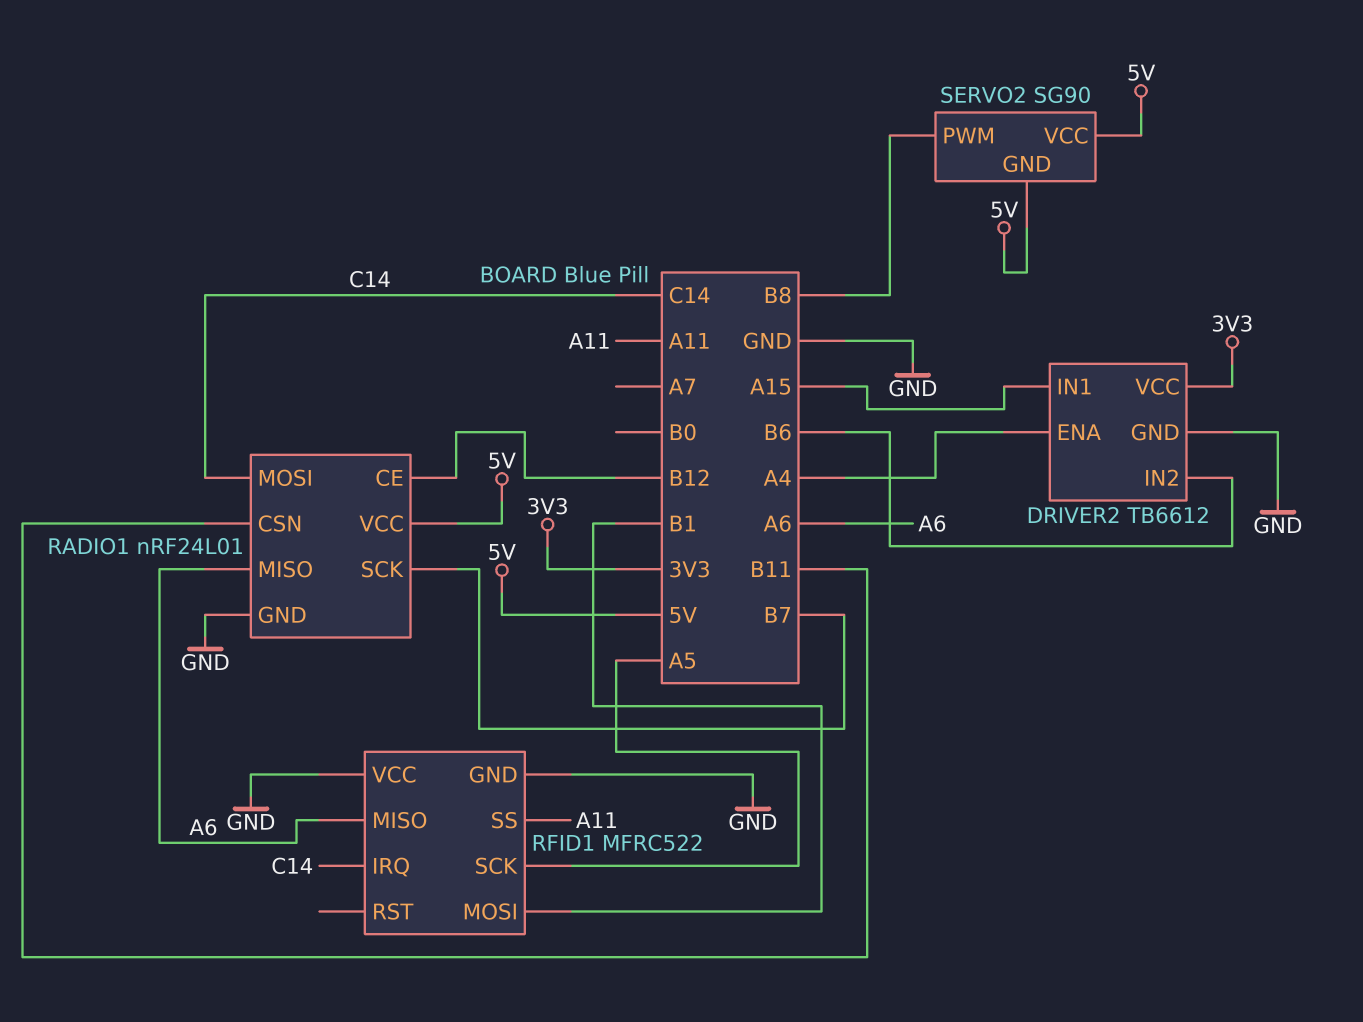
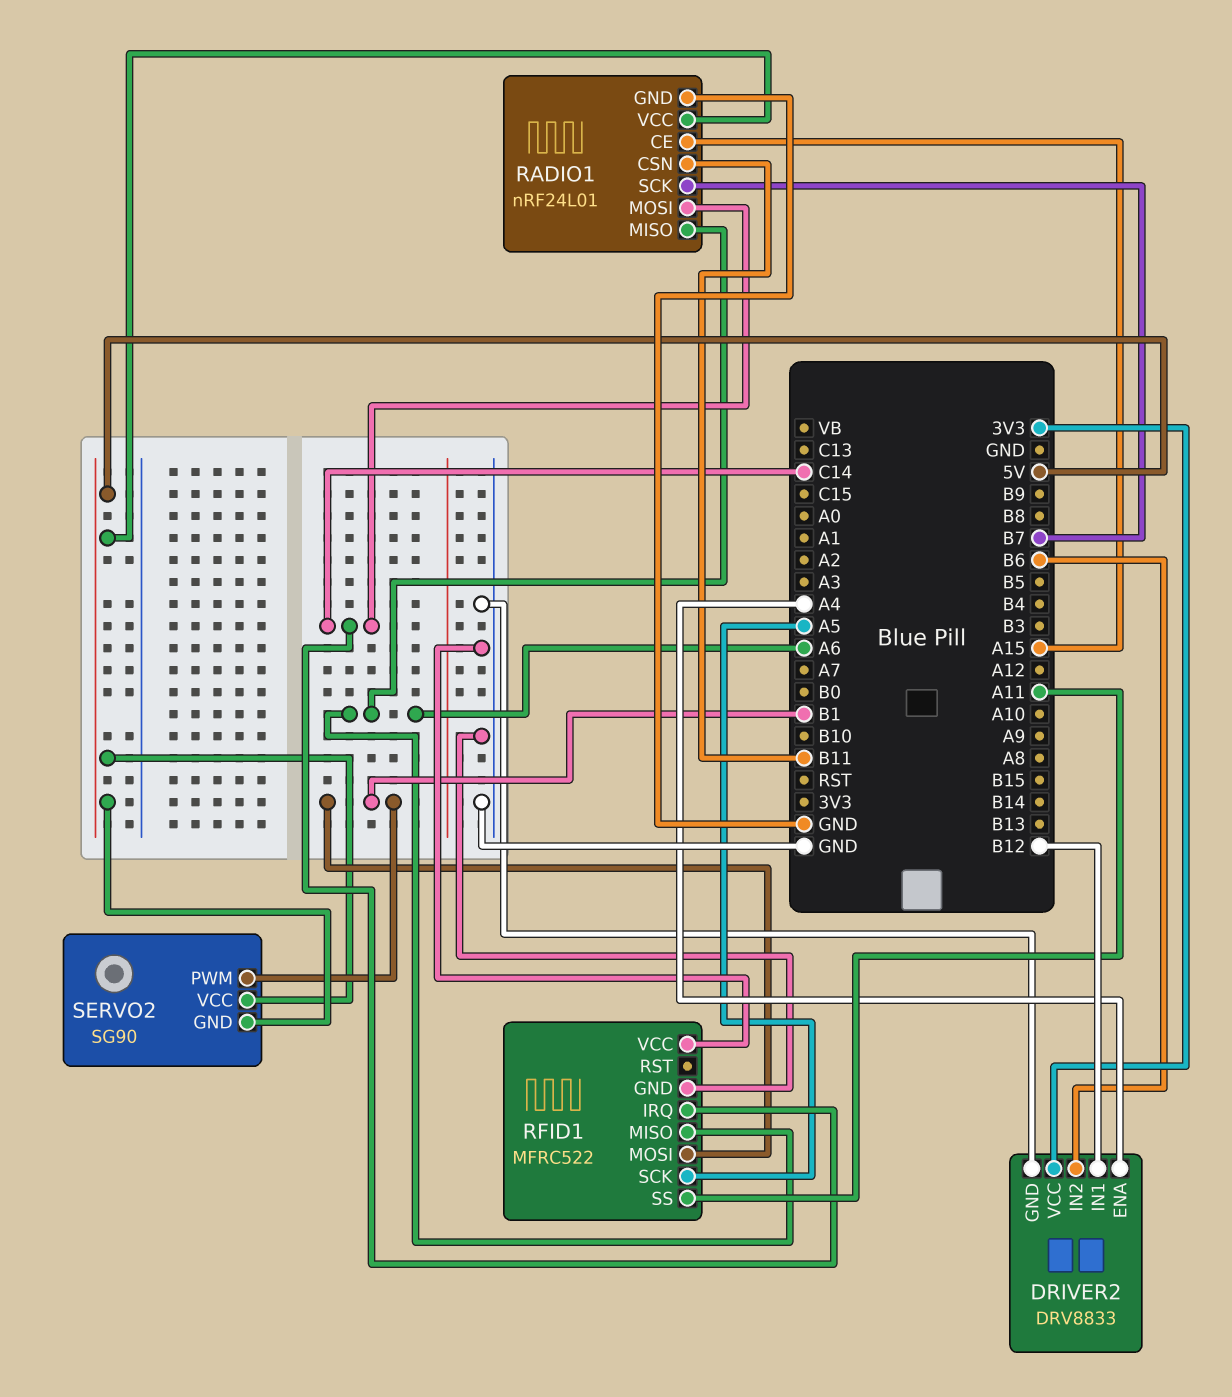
DRIVER2: TB6612 -> DRV8833
DRIVER2 pin IN1: A15 -> B12
RADIO1 pin CE: B12 -> A15
SERVO2 pin PWM: B8 -> B1

